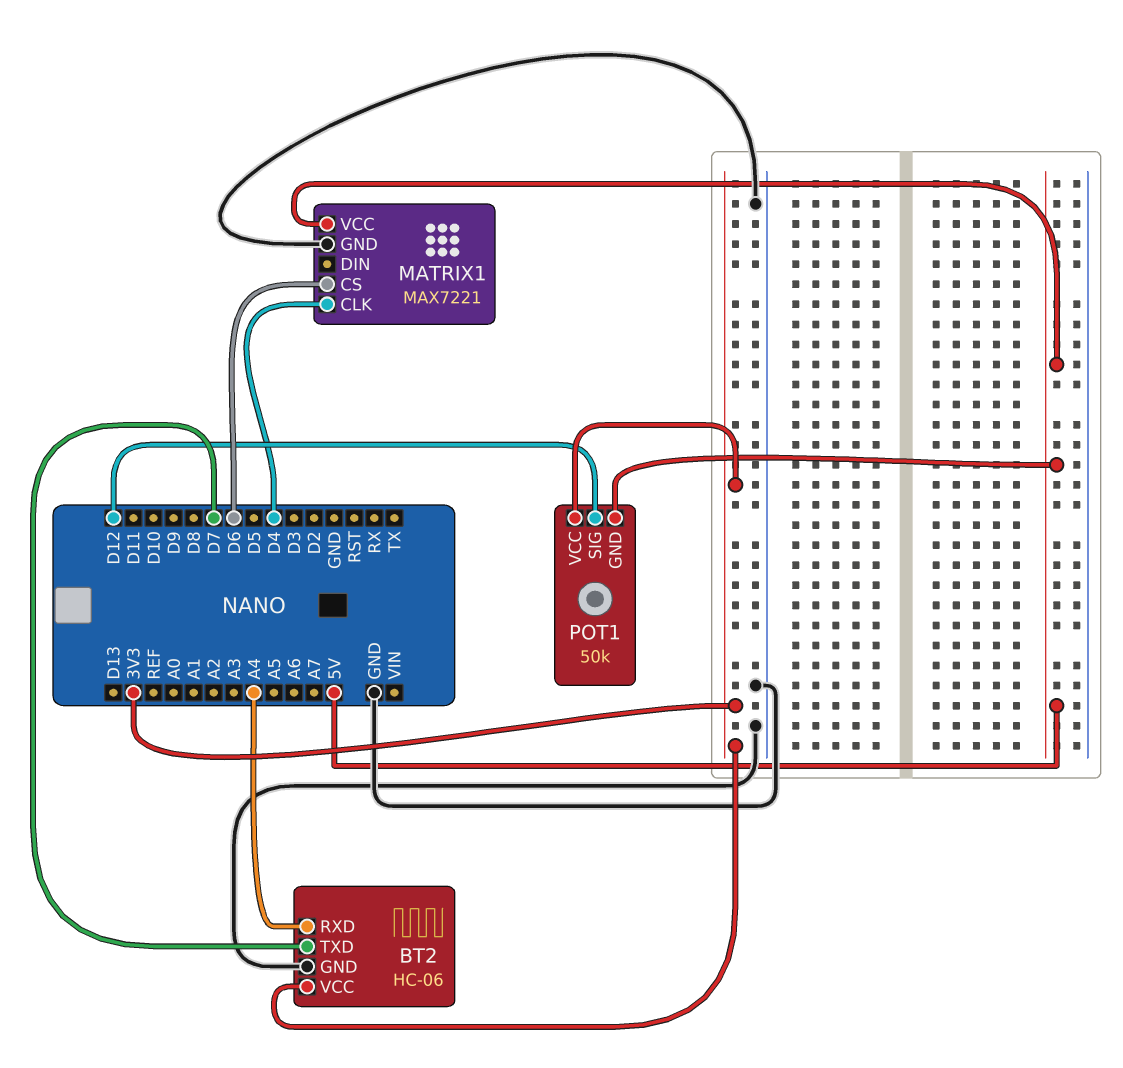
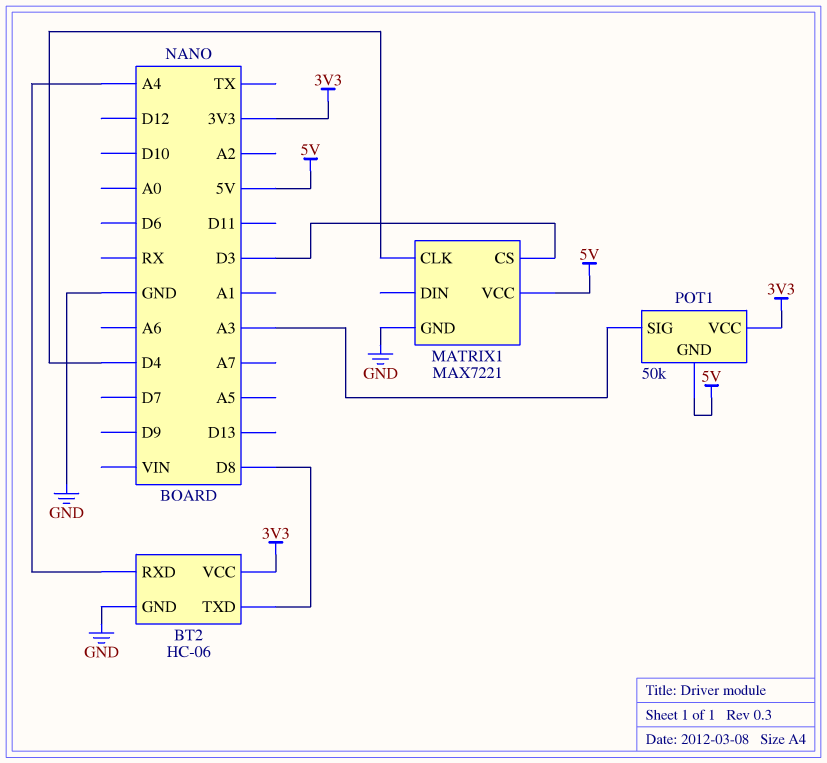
BT2 pin TXD: D7 -> D8
MATRIX1 pin CS: D6 -> D3
POT1 pin SIG: D12 -> A3

